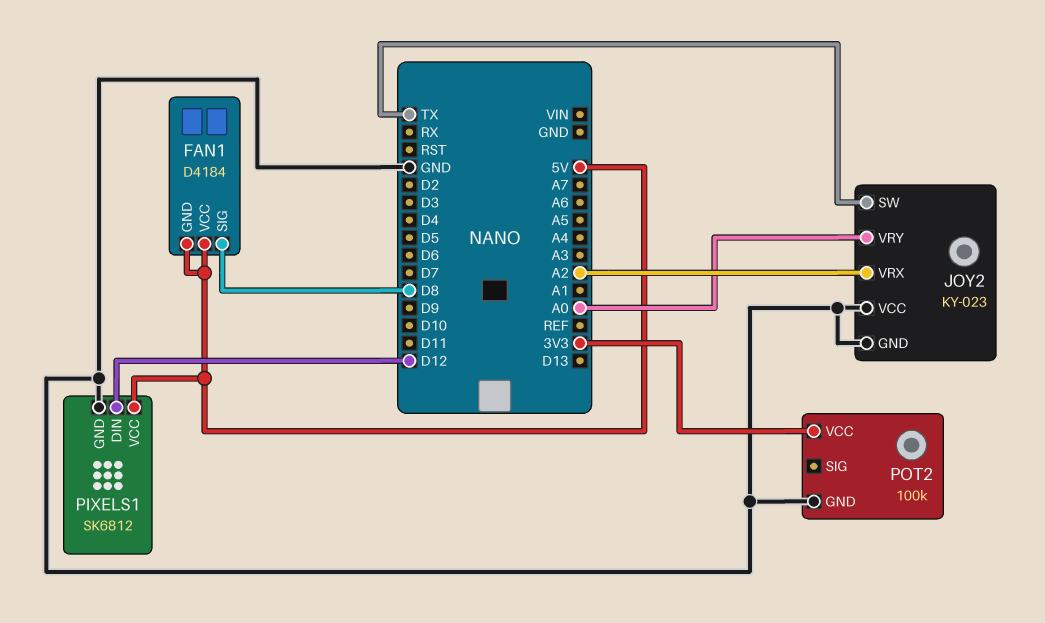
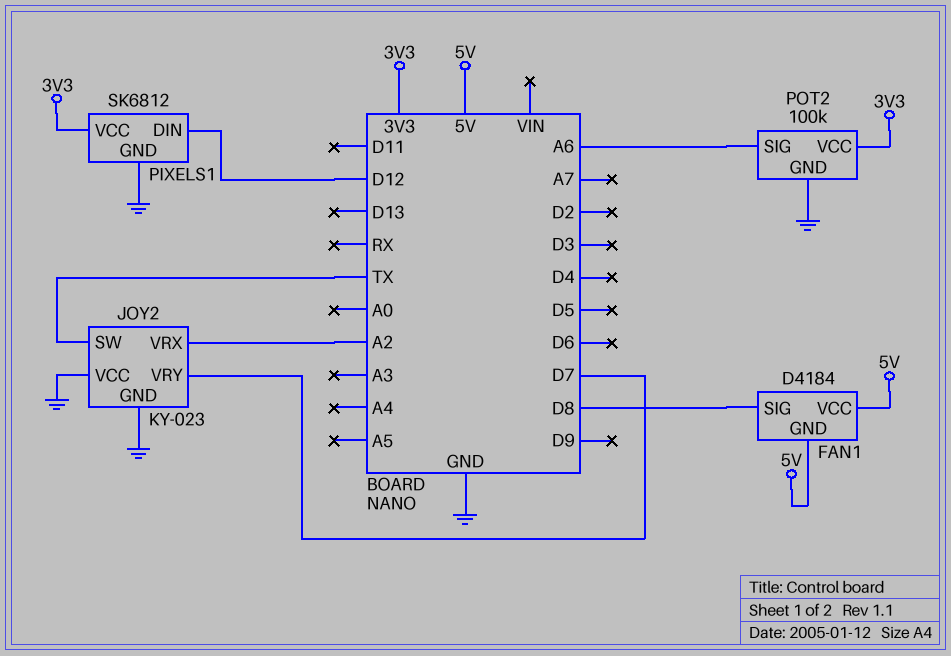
JOY2 pin VRY: A0 -> D7
PIXELS1 pin VCC: 5V -> 3V3
POT2 pin SIG: none -> A6

